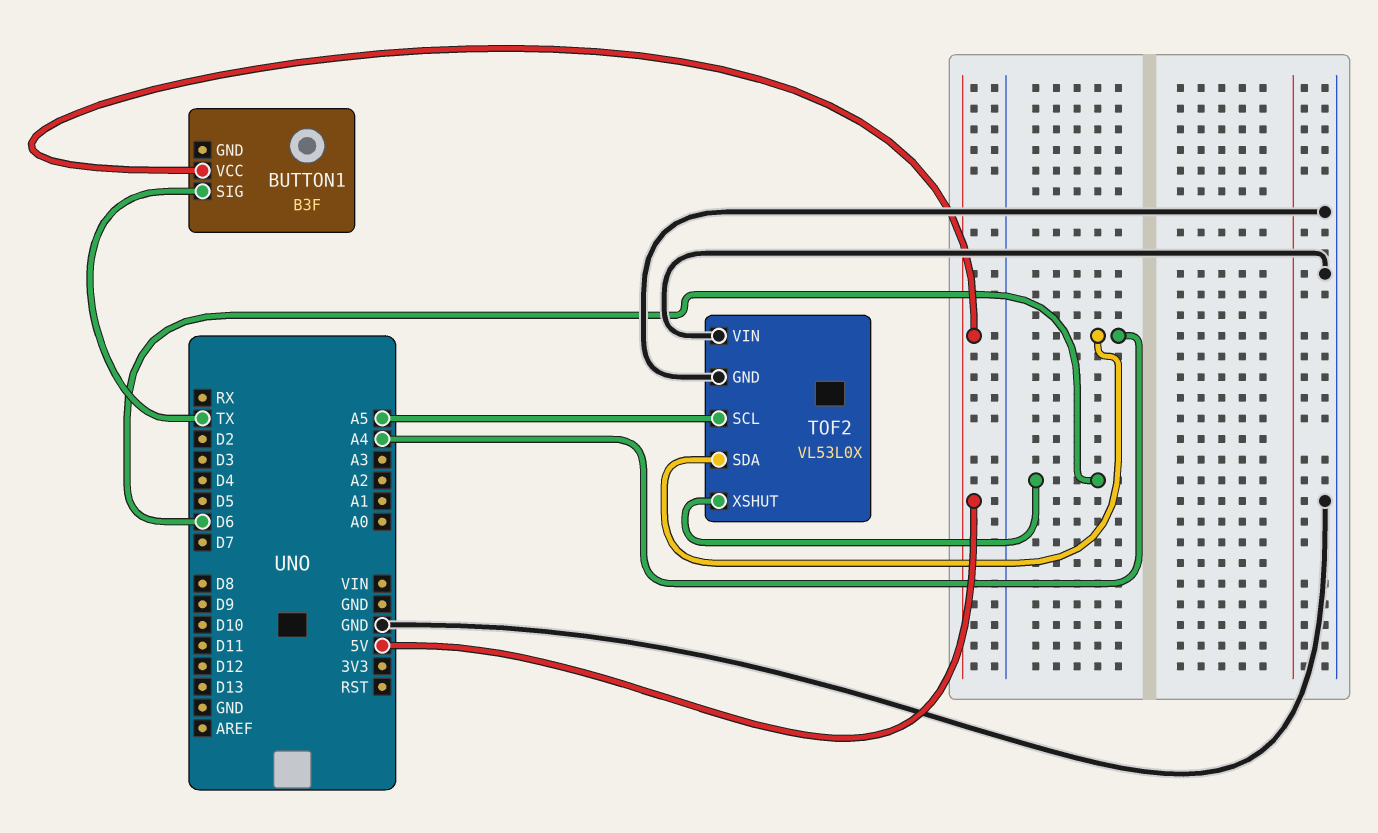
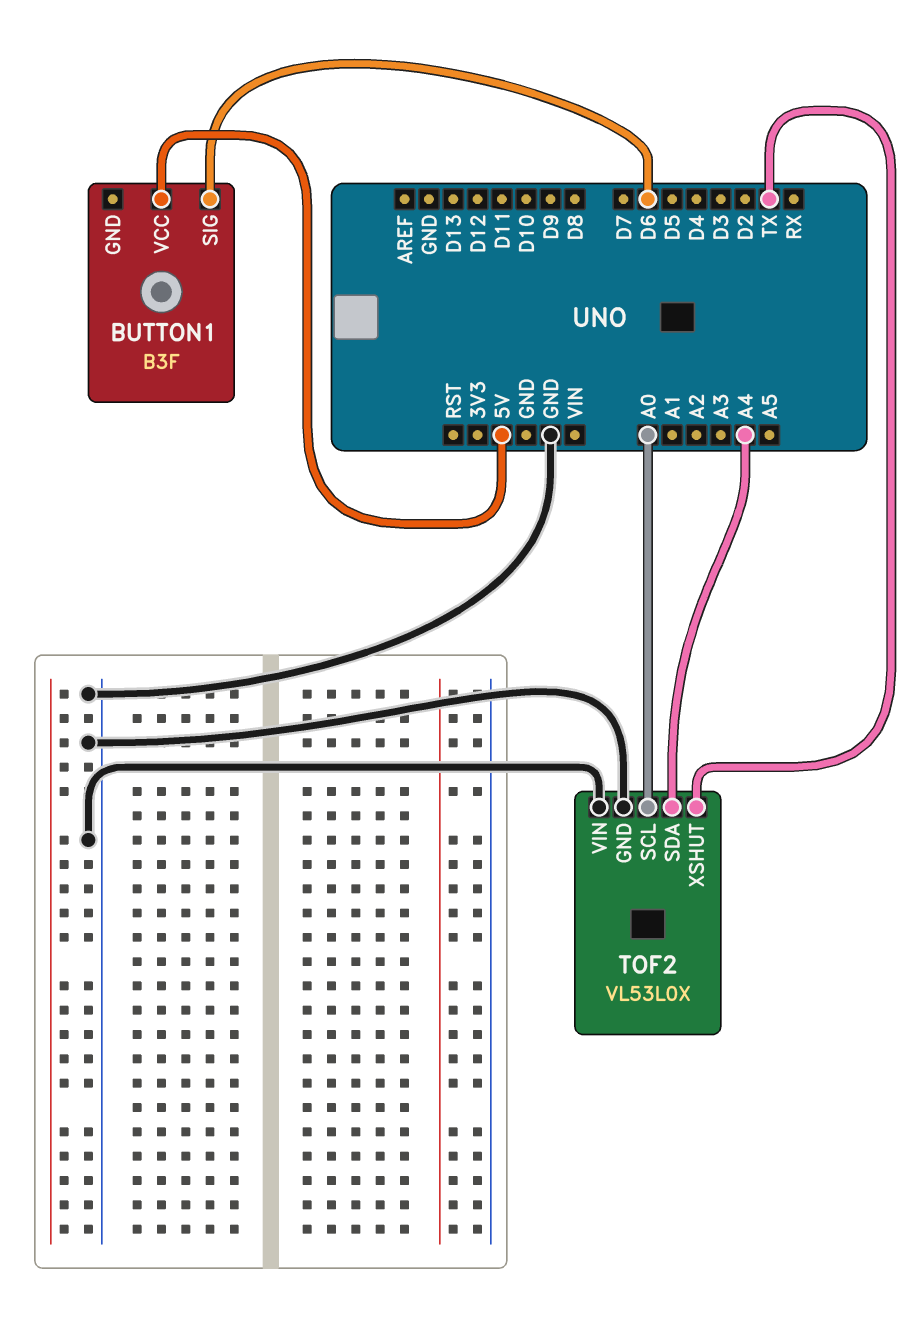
BUTTON1 pin SIG: TX -> D6
TOF2 pin SCL: A5 -> A0
TOF2 pin XSHUT: D6 -> TX

